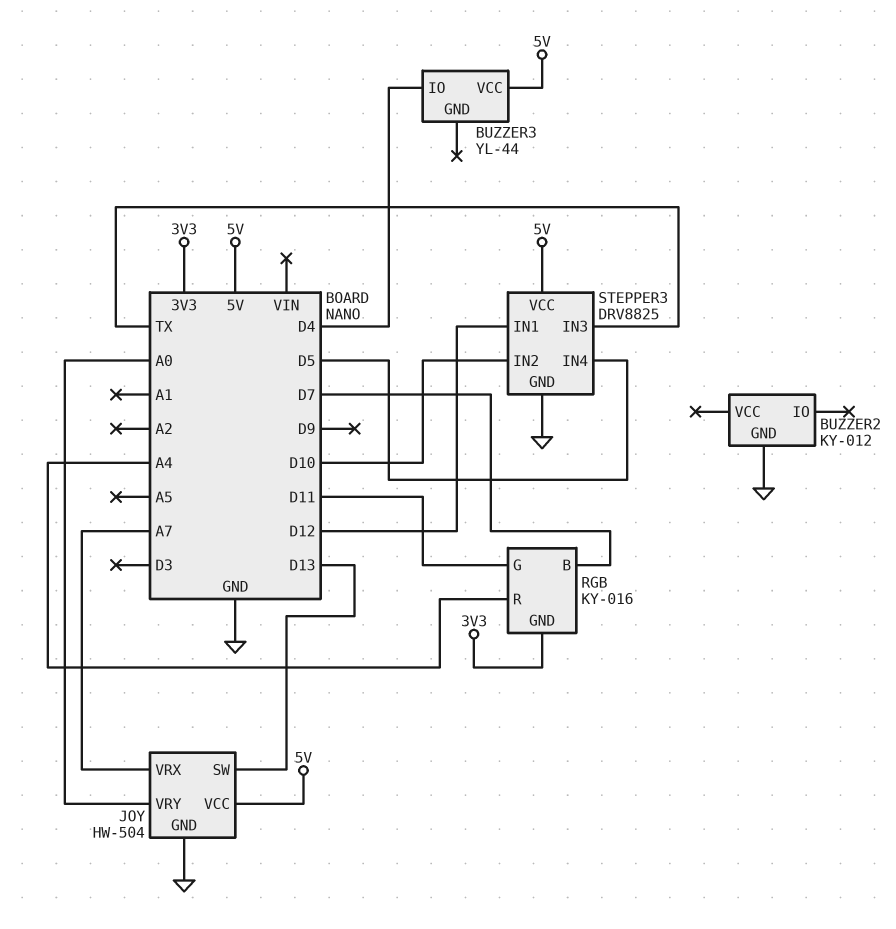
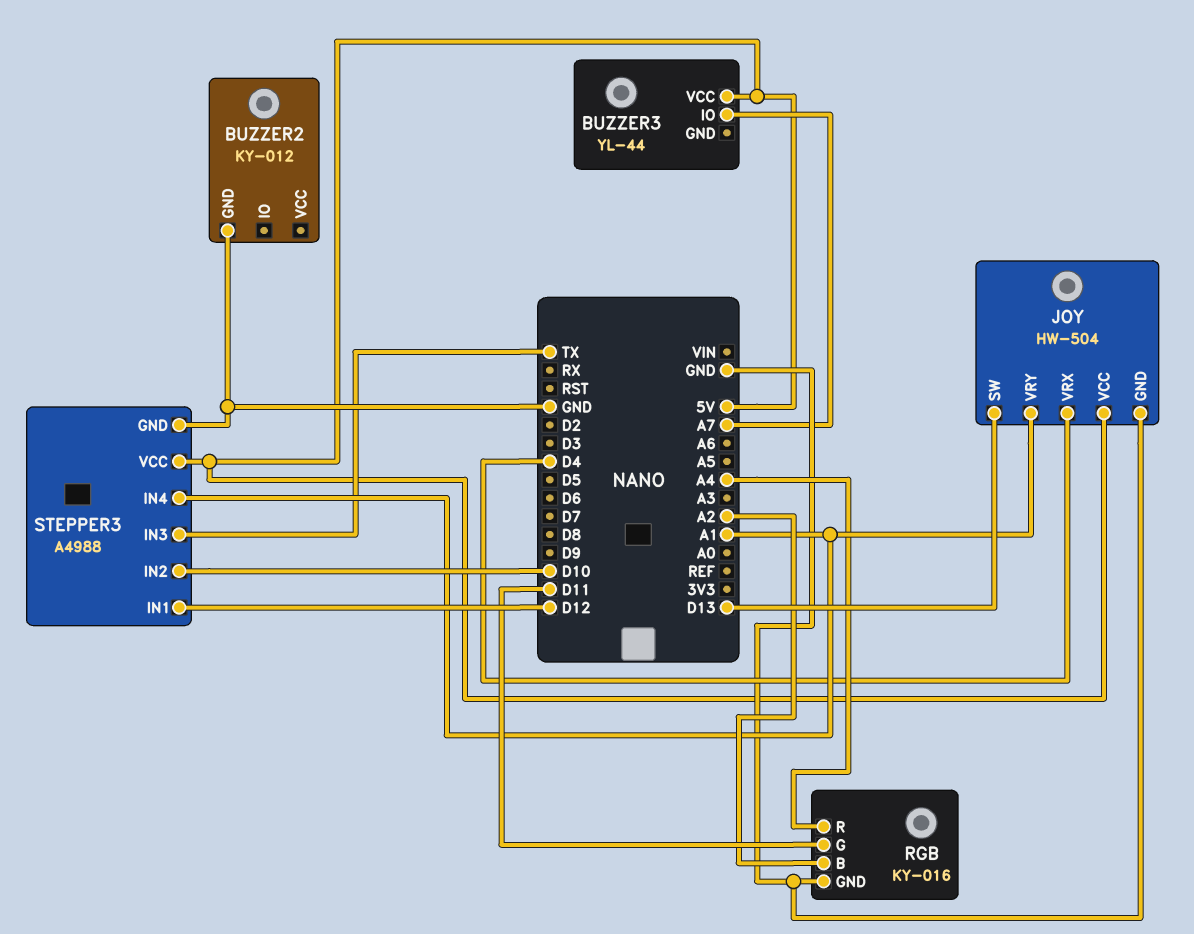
BUZZER3 pin IO: D4 -> A7
JOY pin VRX: A7 -> D4
JOY pin VRY: A0 -> A1
RGB pin B: D7 -> A2
RGB pin GND: 3V3 -> GND
STEPPER3: DRV8825 -> A4988
STEPPER3 pin IN4: D5 -> A1

